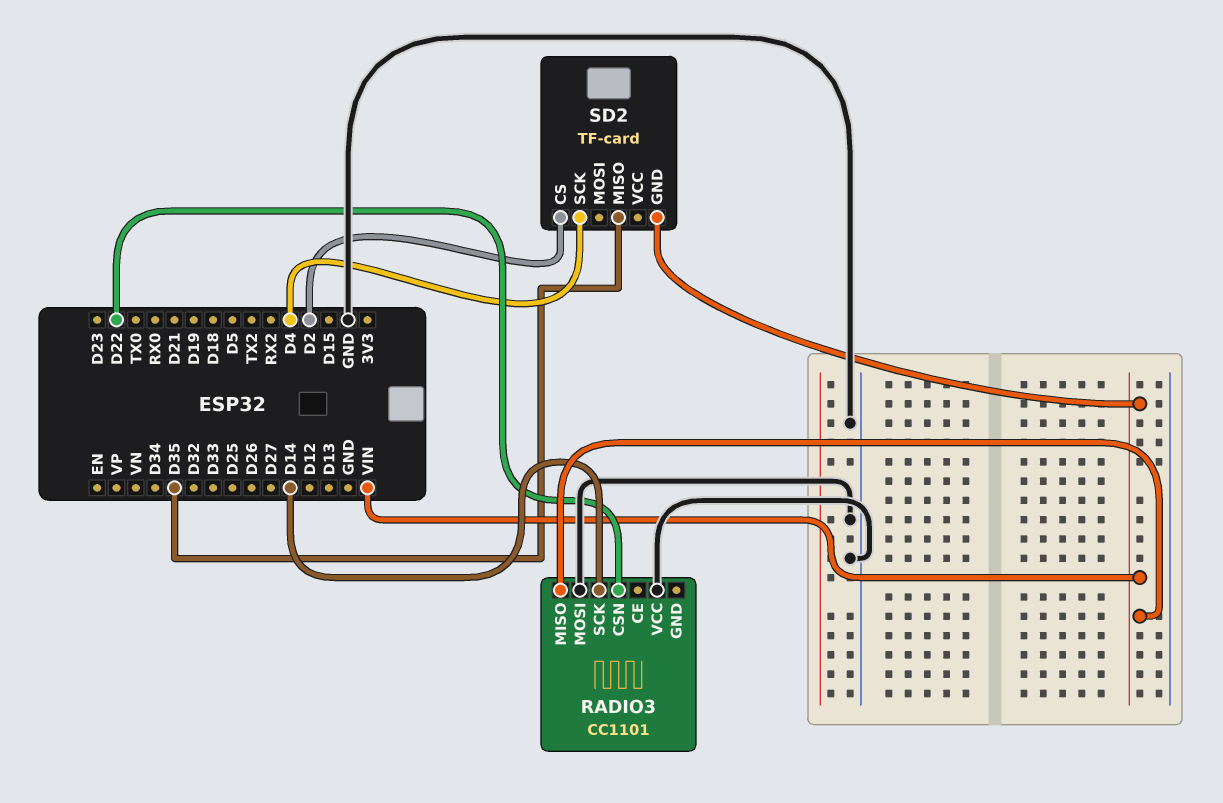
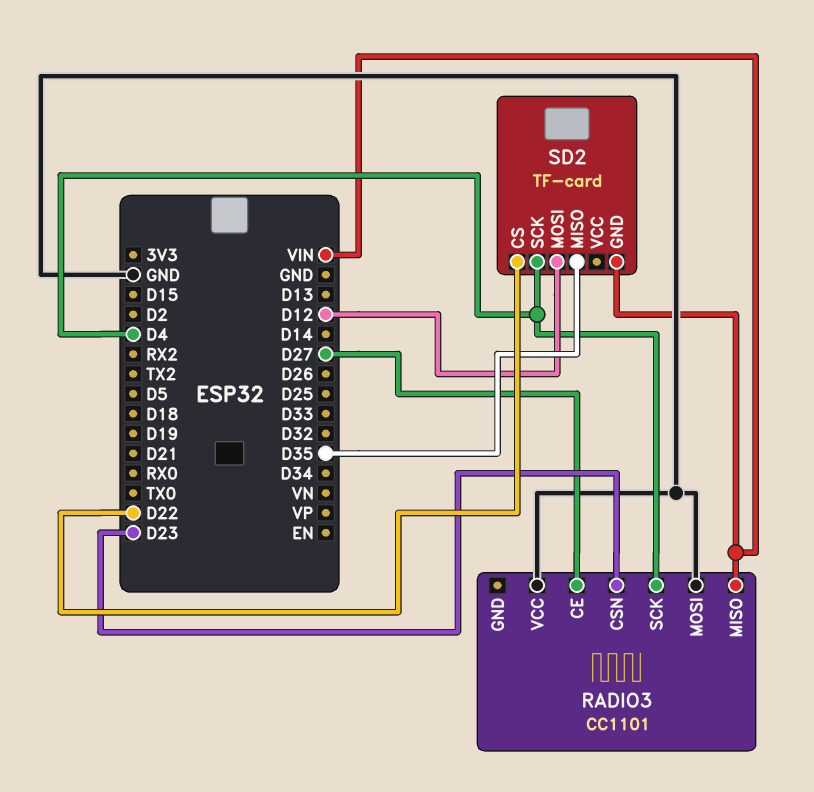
RADIO3 pin CE: none -> D27
RADIO3 pin CSN: D22 -> D23
RADIO3 pin SCK: D14 -> D4
SD2 pin CS: D2 -> D22
SD2 pin MOSI: none -> D12

